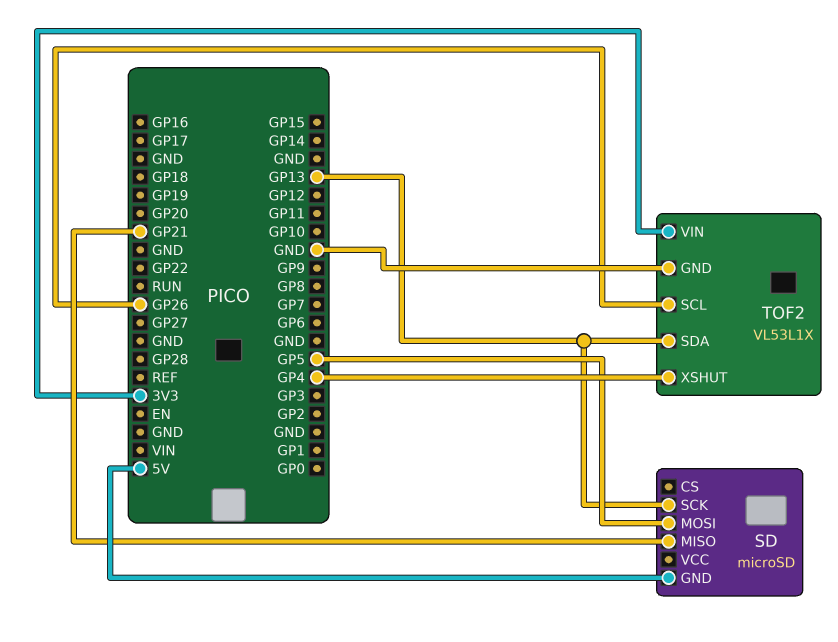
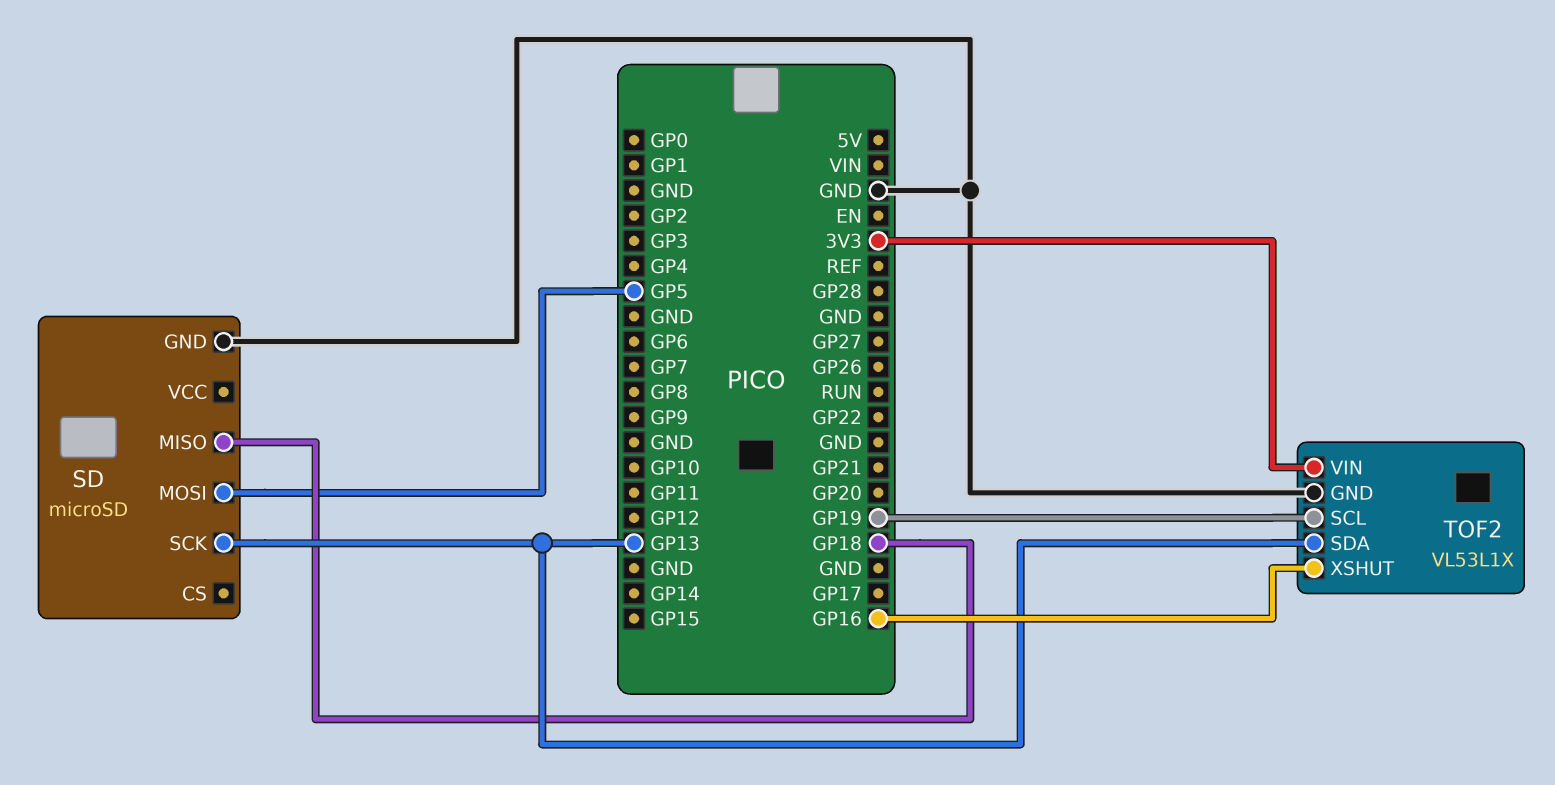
SD pin GND: 5V -> GND
SD pin MISO: GP21 -> GP18
TOF2 pin SCL: GP26 -> GP19
TOF2 pin XSHUT: GP4 -> GP16

